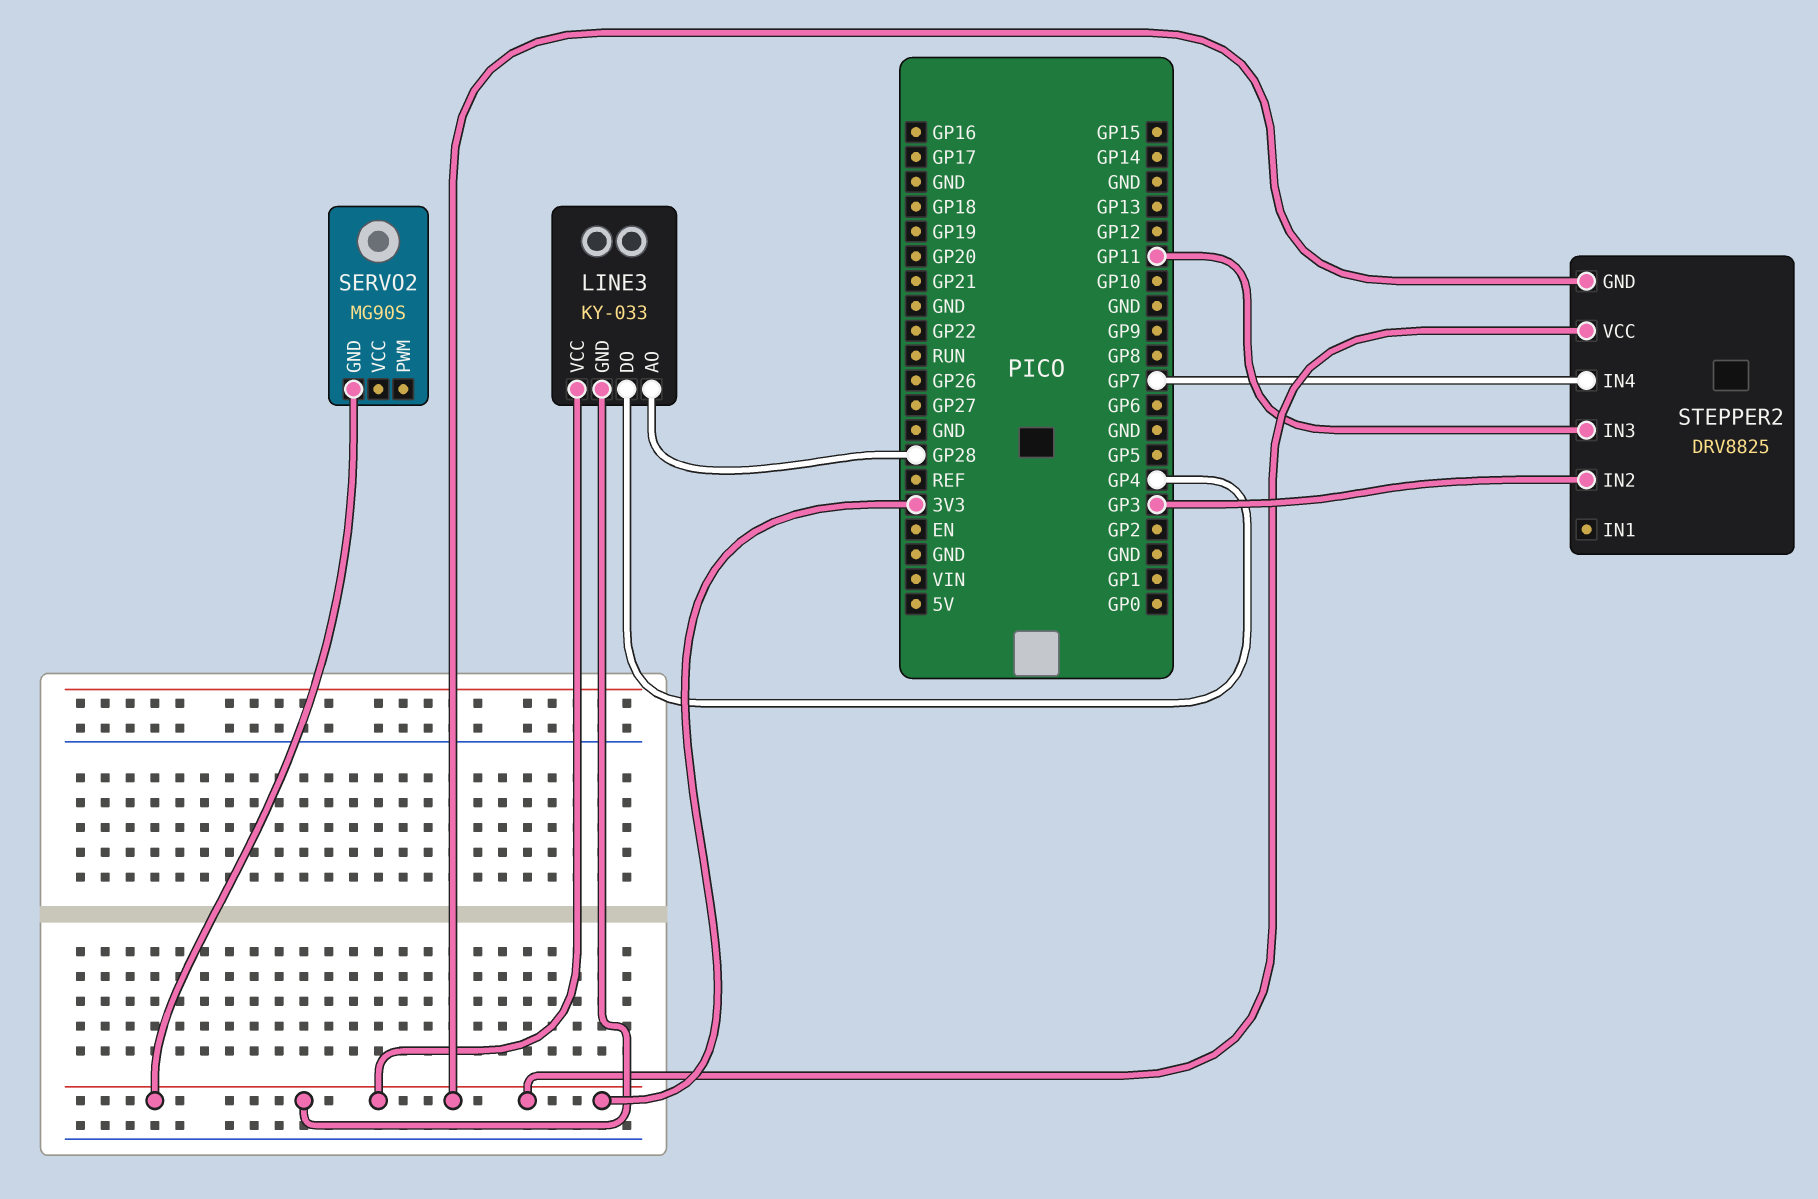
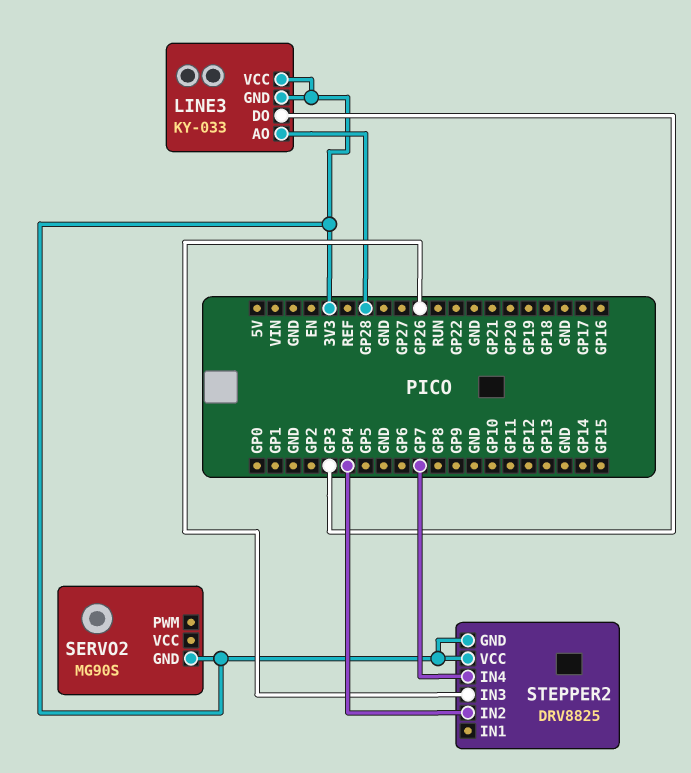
LINE3 pin DO: GP4 -> GP3
STEPPER2 pin IN2: GP3 -> GP4
STEPPER2 pin IN3: GP11 -> GP26

